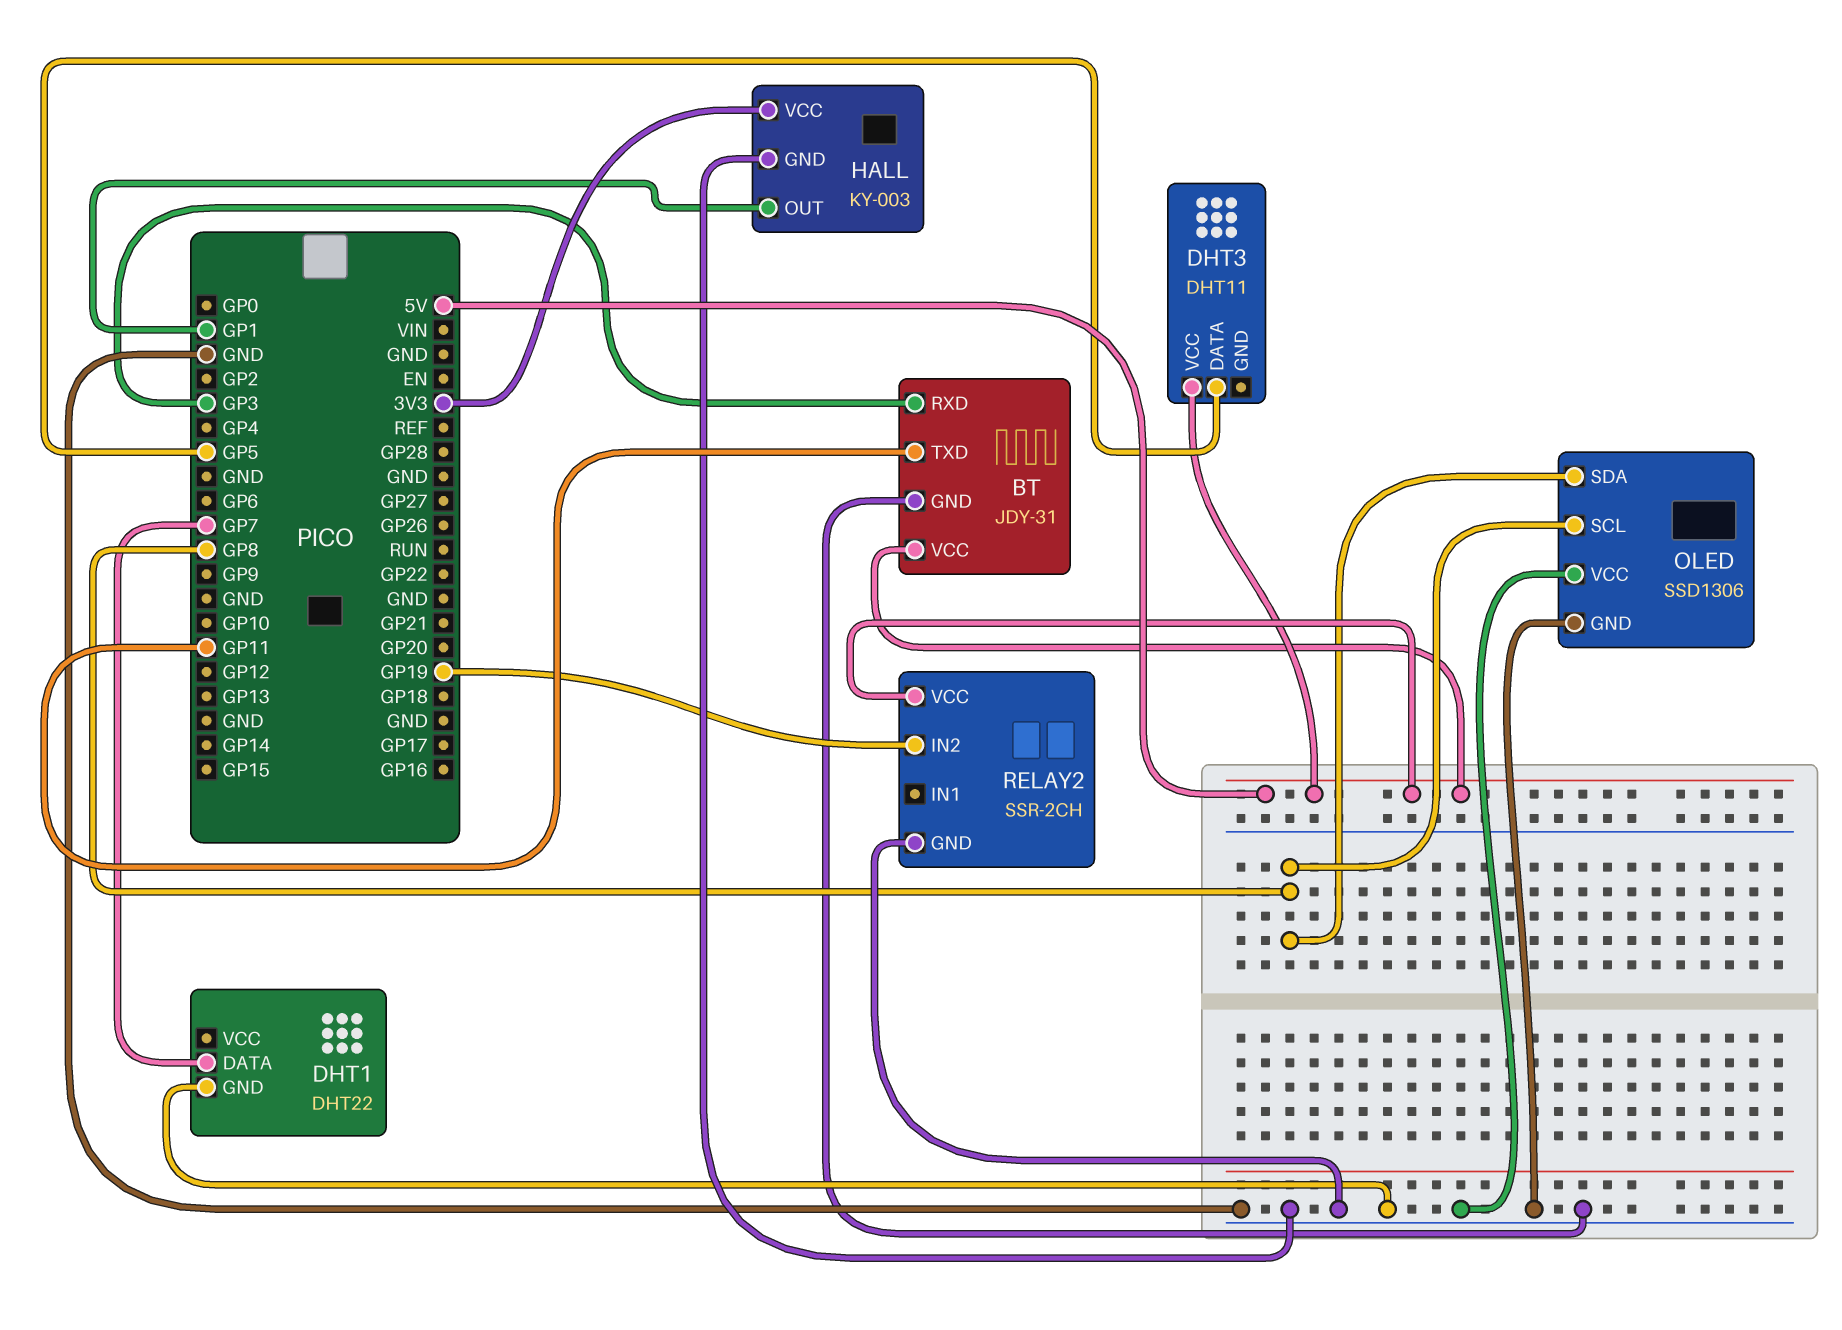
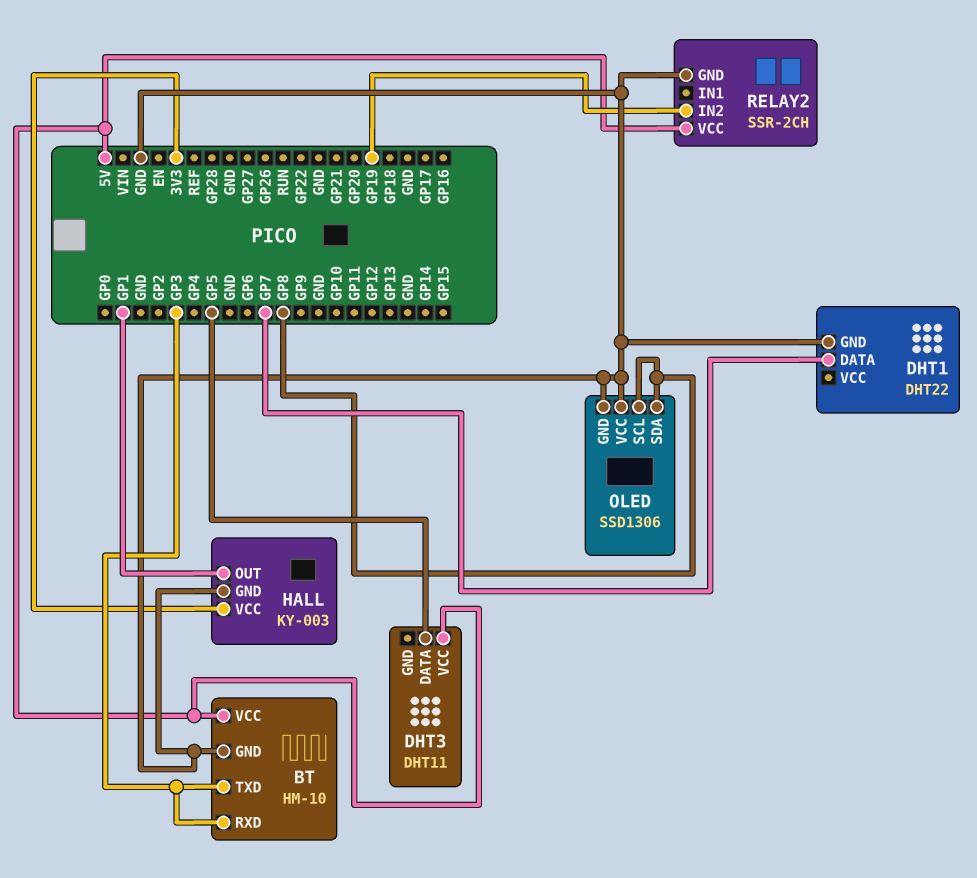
BT: JDY-31 -> HM-10
BT pin TXD: GP11 -> GP3

